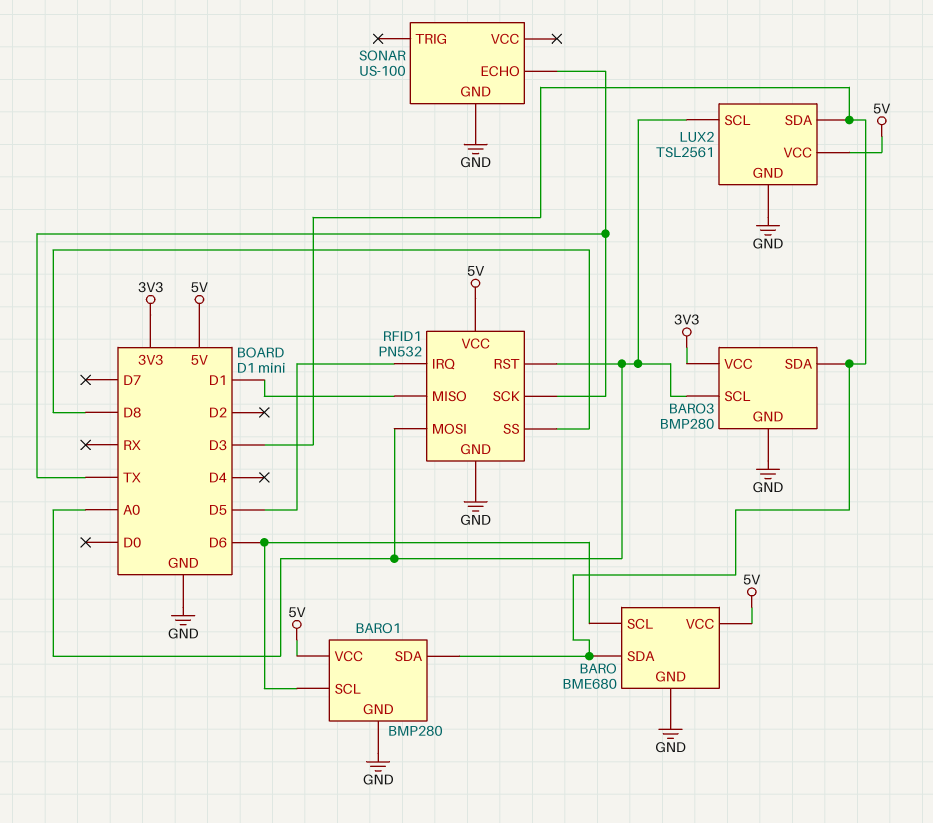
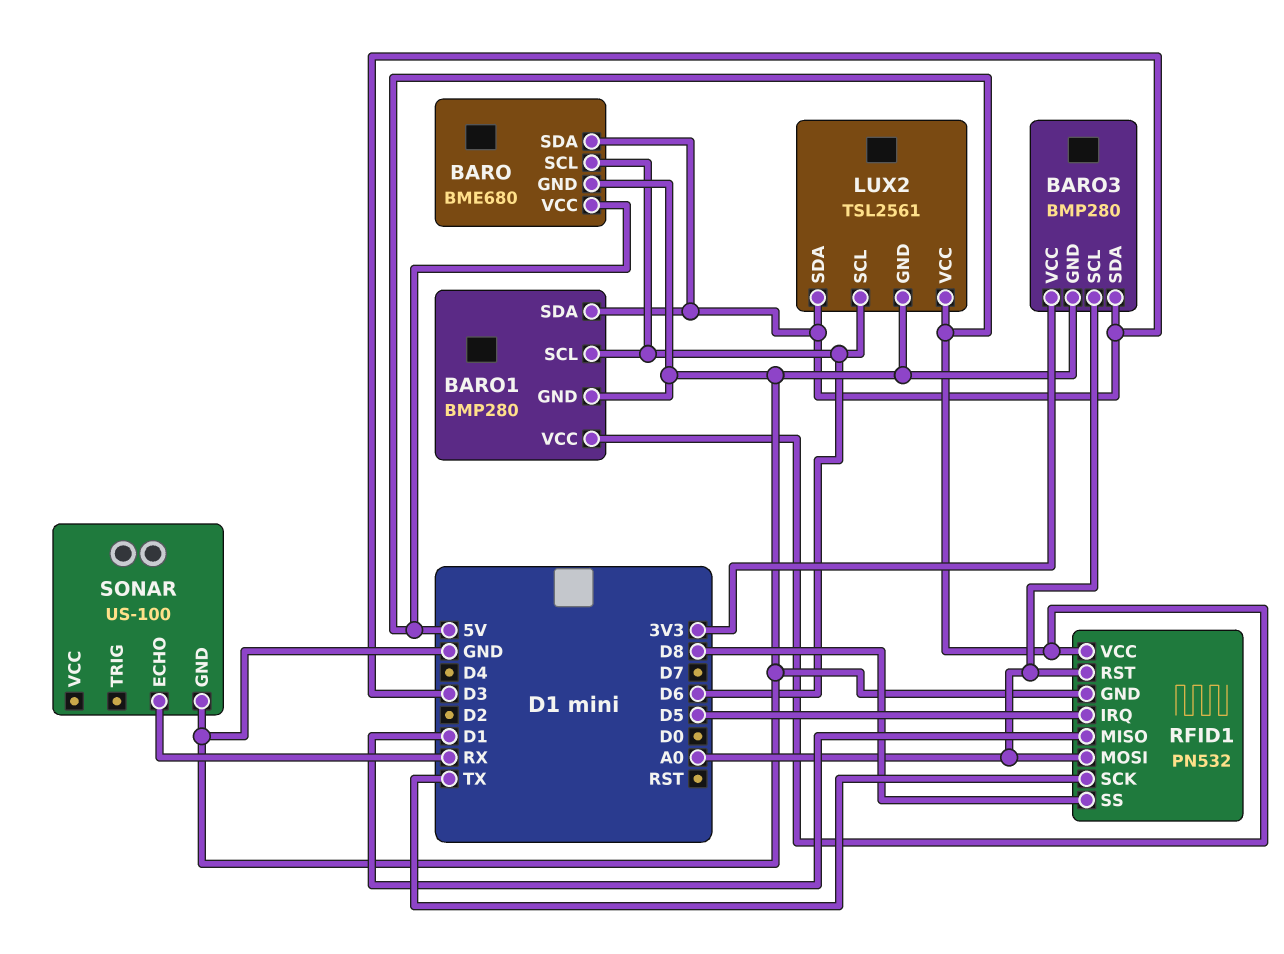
LUX2 pin SCL: A0 -> D6
SONAR pin ECHO: TX -> RX

